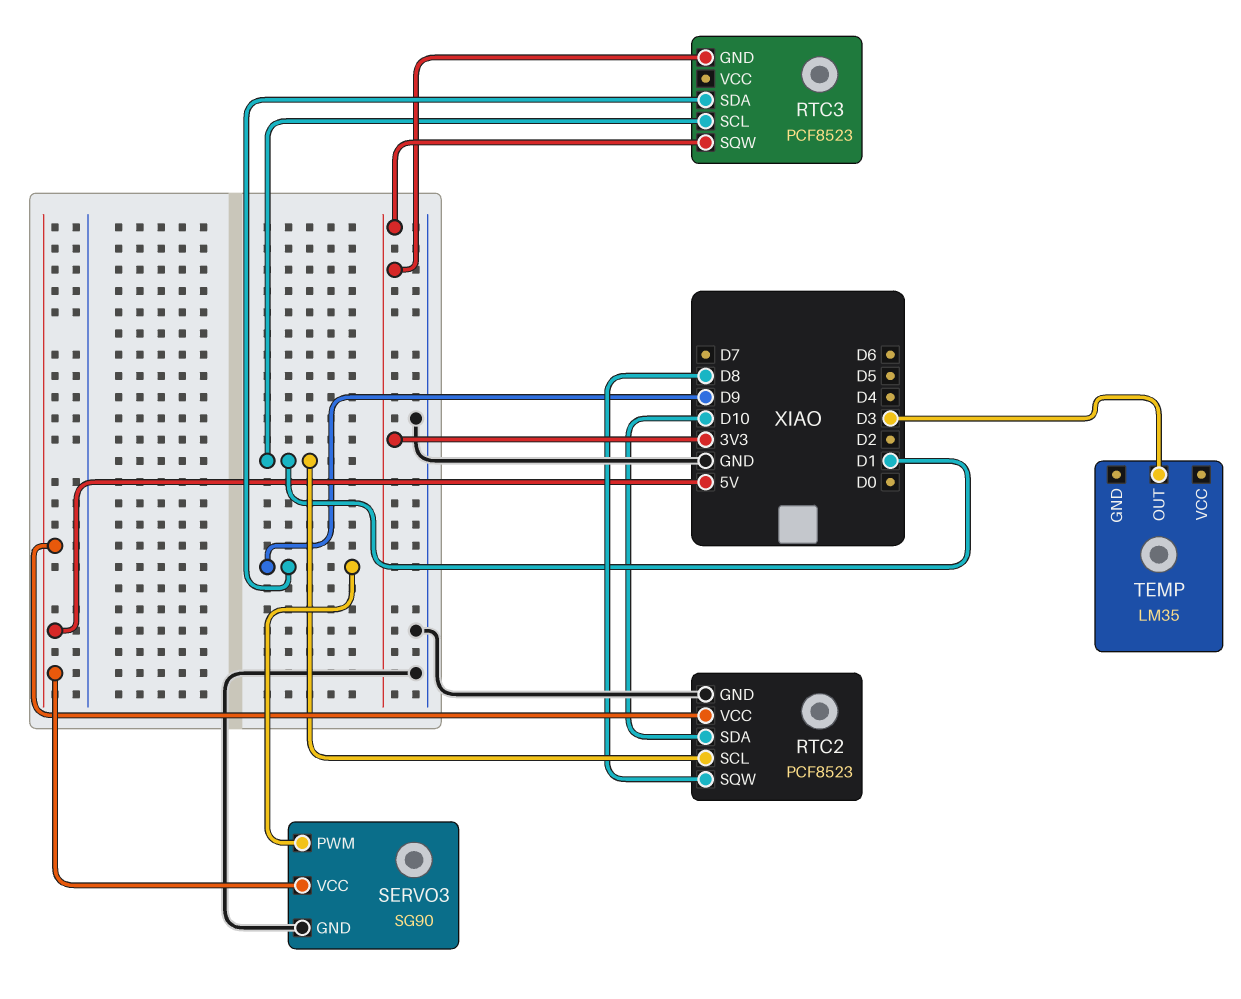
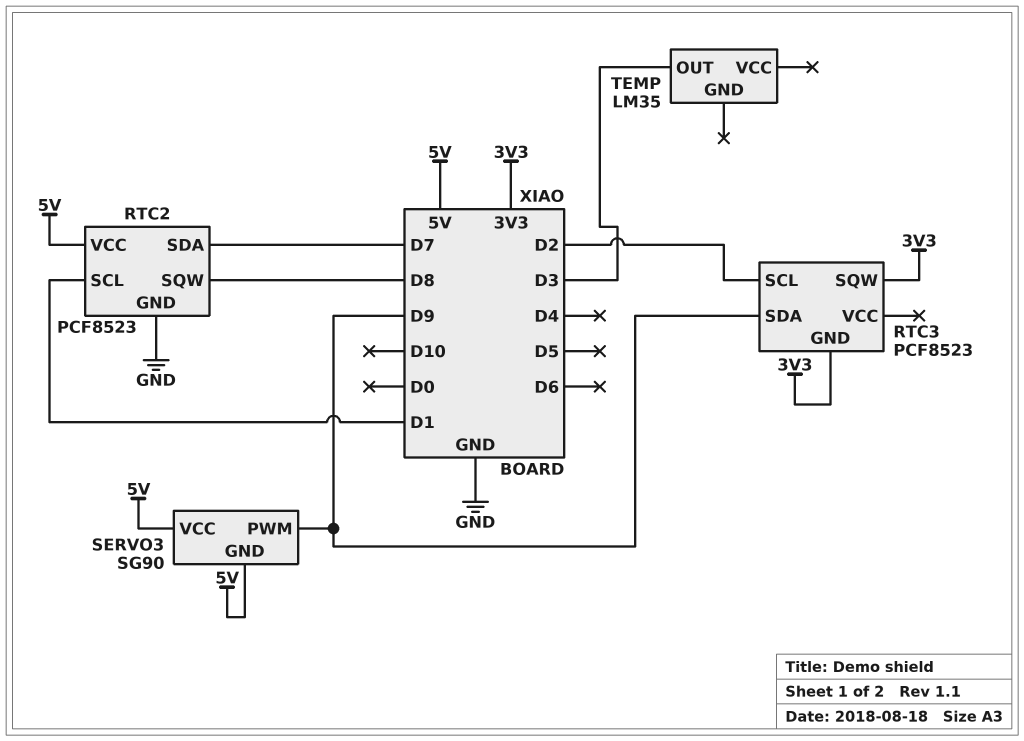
RTC2 pin SDA: D10 -> D7
RTC3 pin SCL: D1 -> D2
SERVO3 pin GND: GND -> 5V

